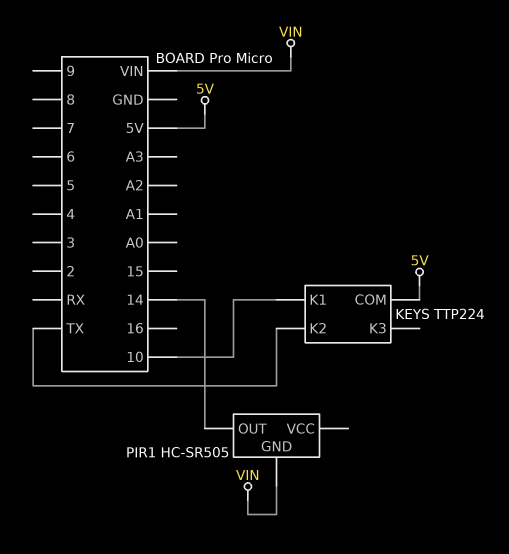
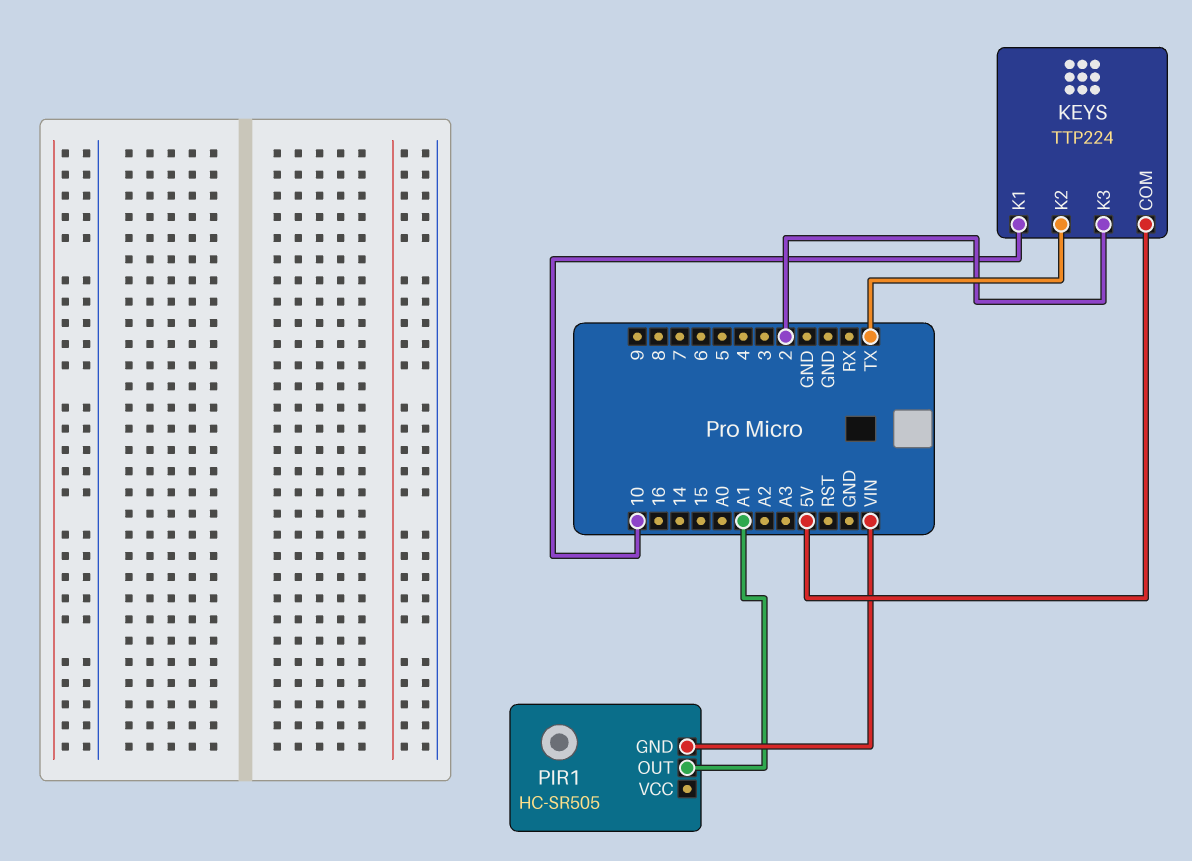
KEYS pin K3: none -> 2
PIR1 pin OUT: 14 -> A1

